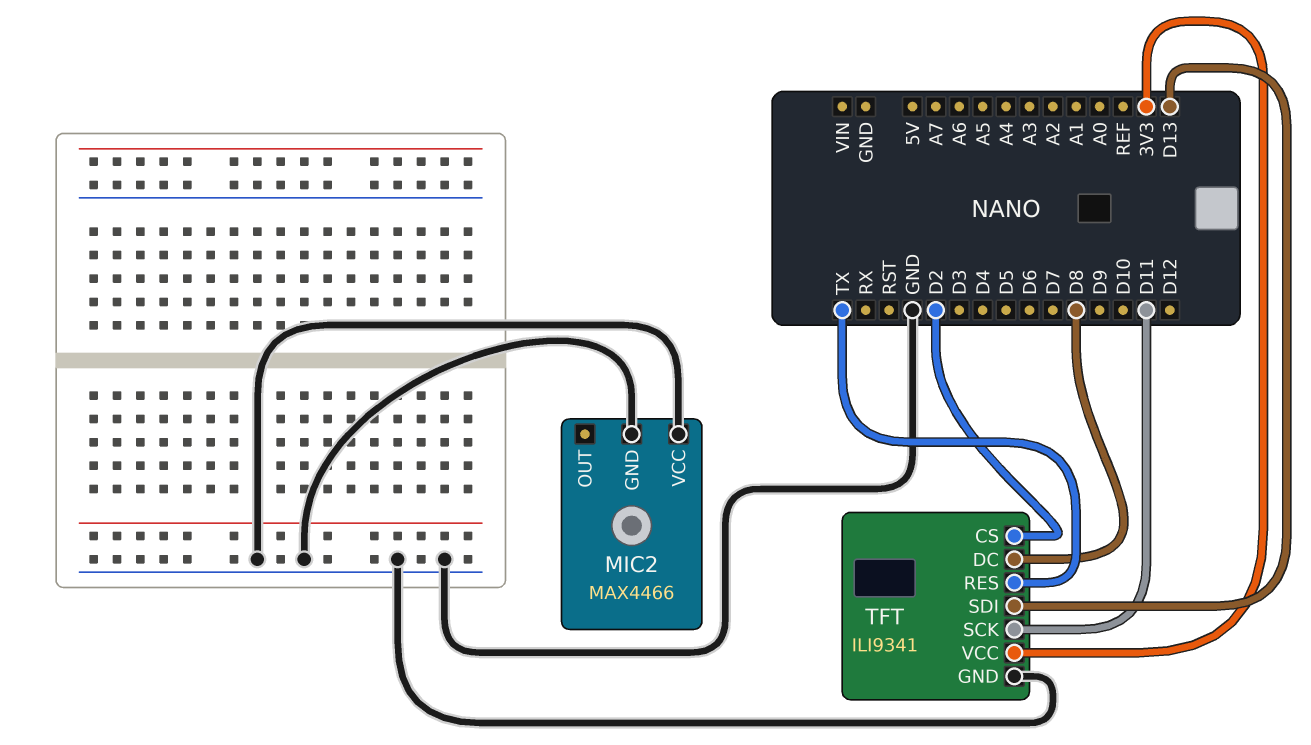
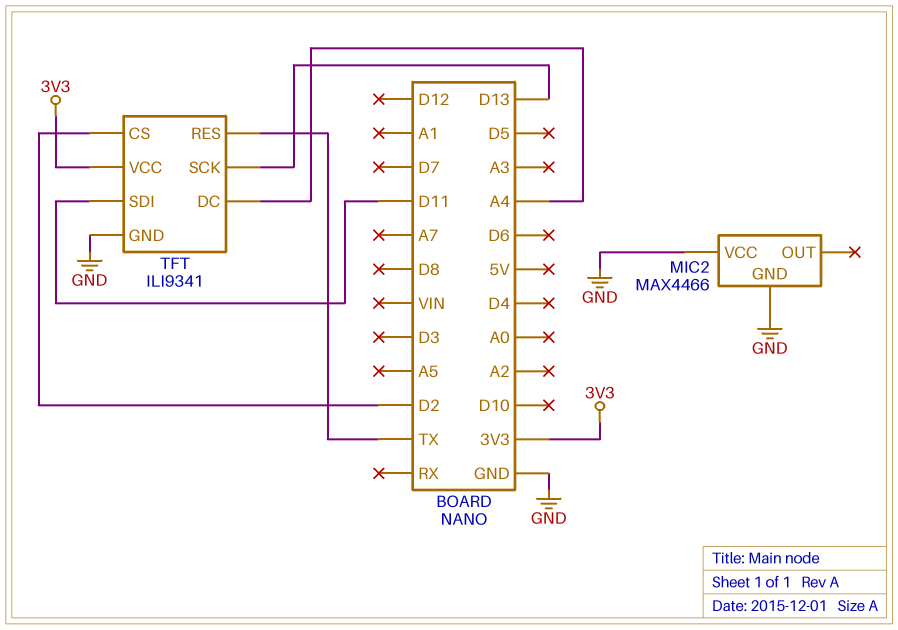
TFT pin DC: D8 -> A4
TFT pin SCK: D11 -> D13
TFT pin SDI: D13 -> D11

